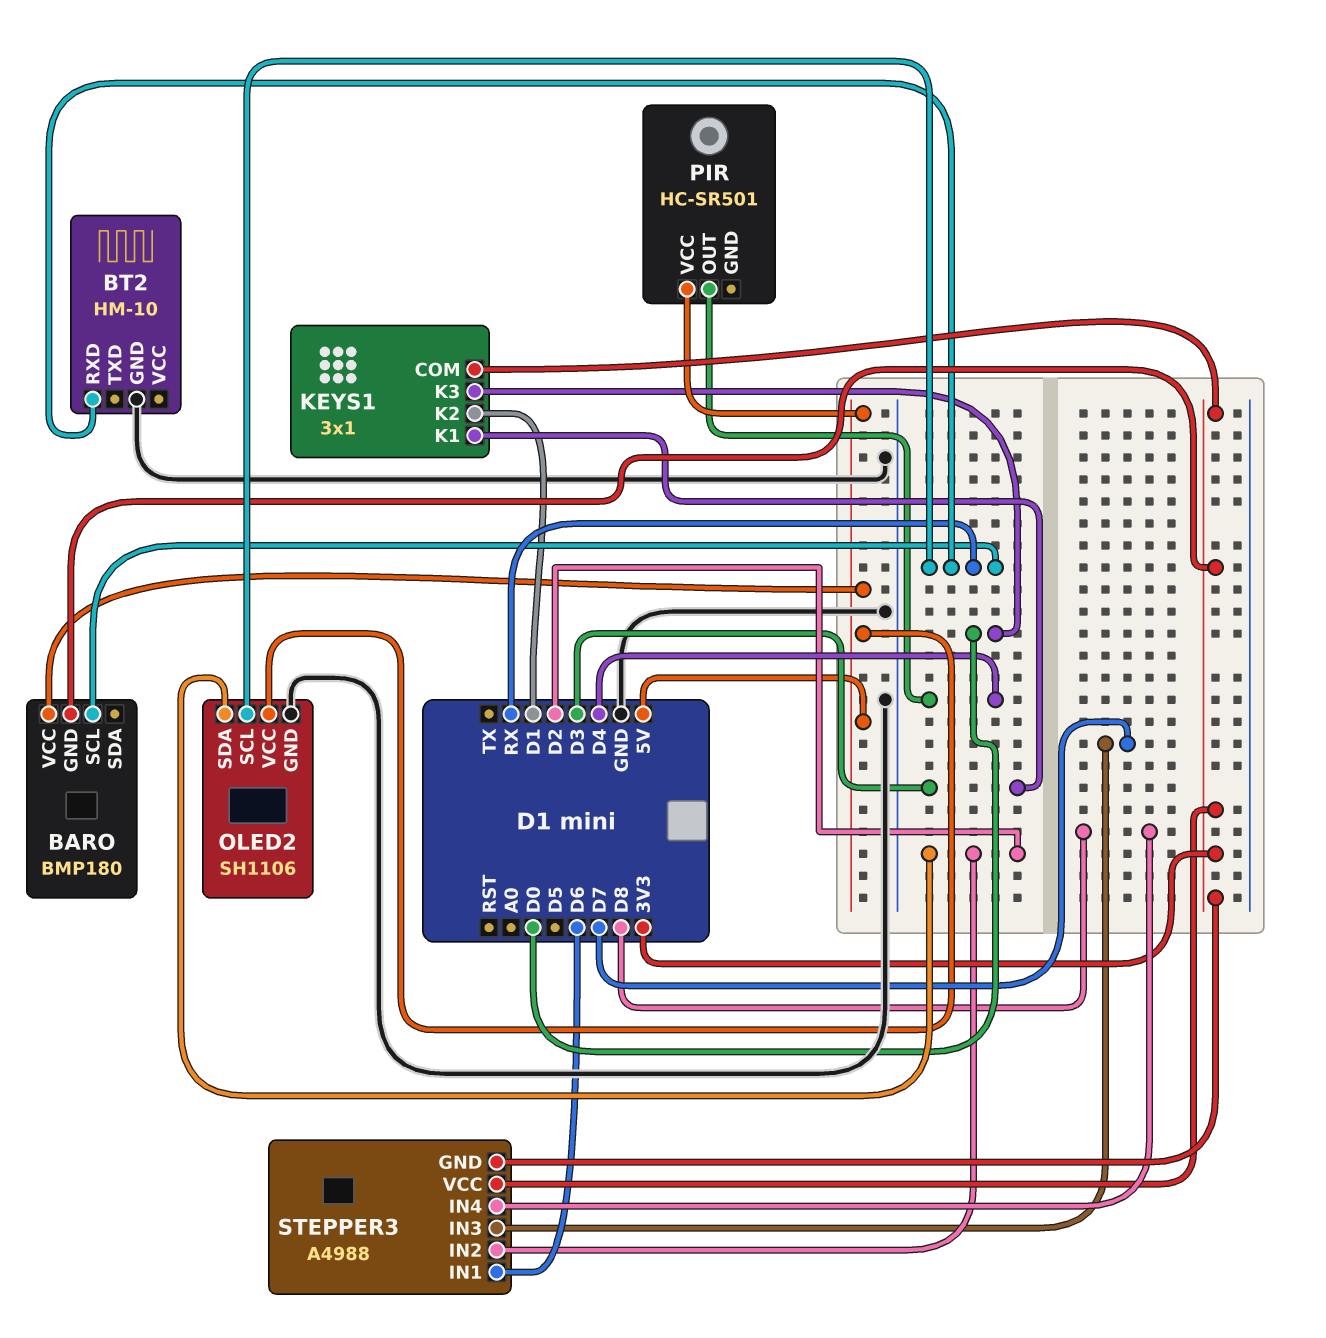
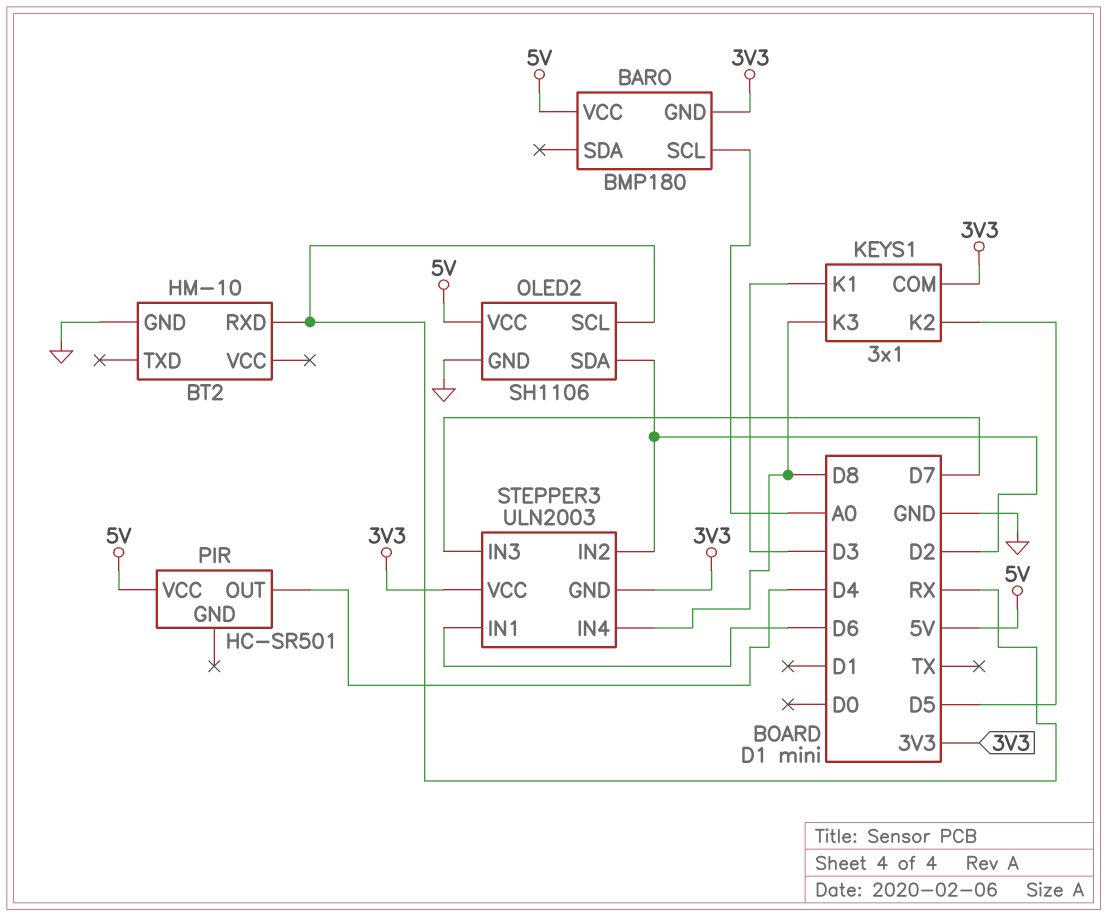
BARO pin SCL: RX -> A0
KEYS1 pin K2: D1 -> D5
KEYS1 pin K3: D0 -> D8
STEPPER3: A4988 -> ULN2003

